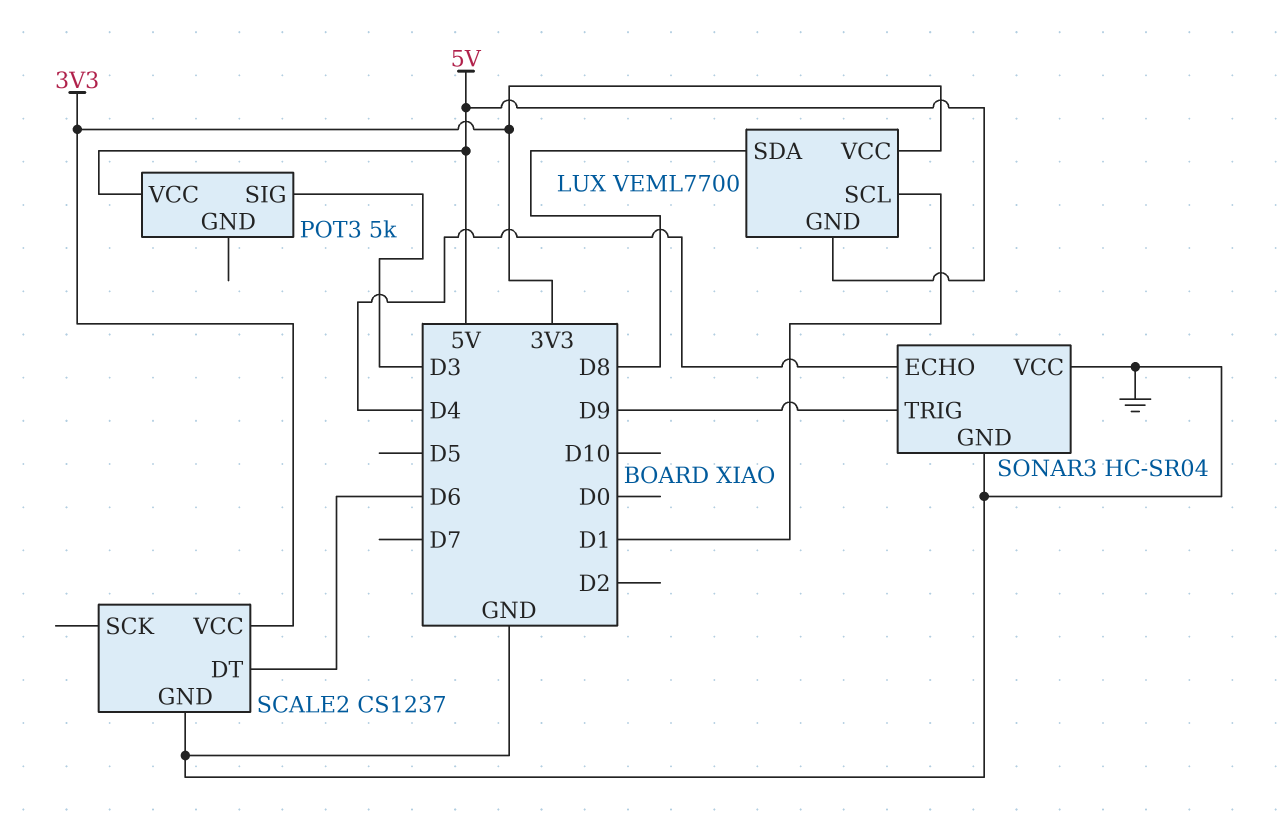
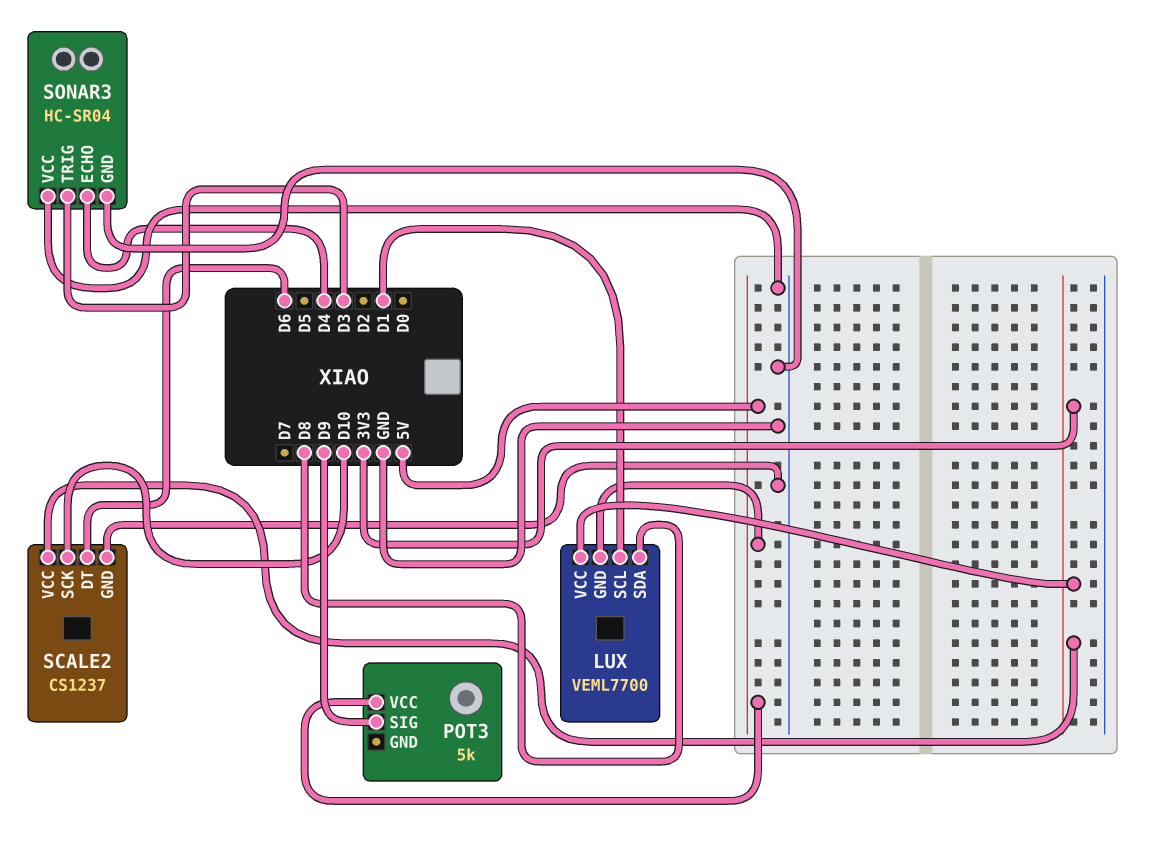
POT3 pin SIG: D3 -> D9
SCALE2 pin SCK: none -> D10
SONAR3 pin TRIG: D9 -> D3

